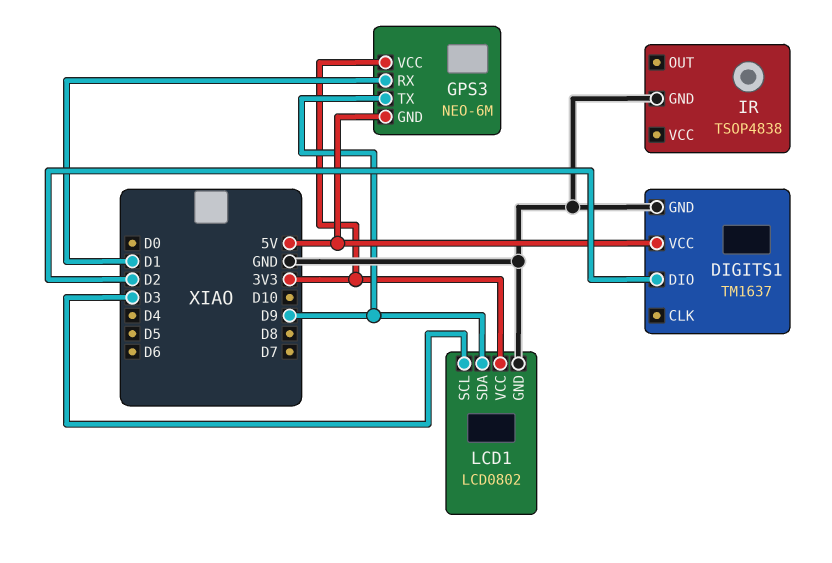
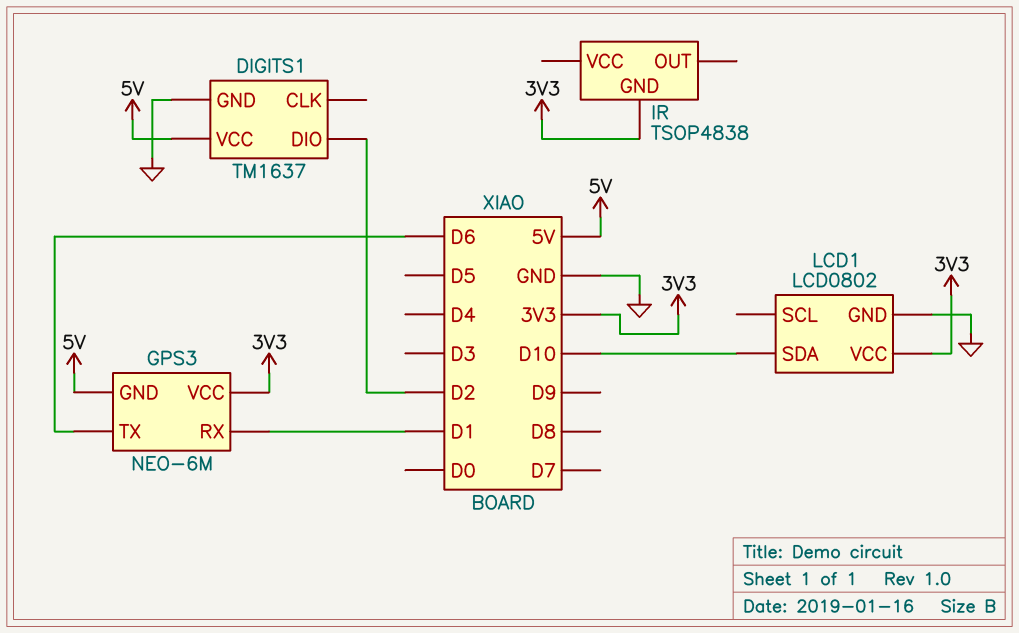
GPS3 pin TX: D9 -> D6
IR pin GND: GND -> 3V3
LCD1 pin SCL: D3 -> none
LCD1 pin SDA: D9 -> D10

